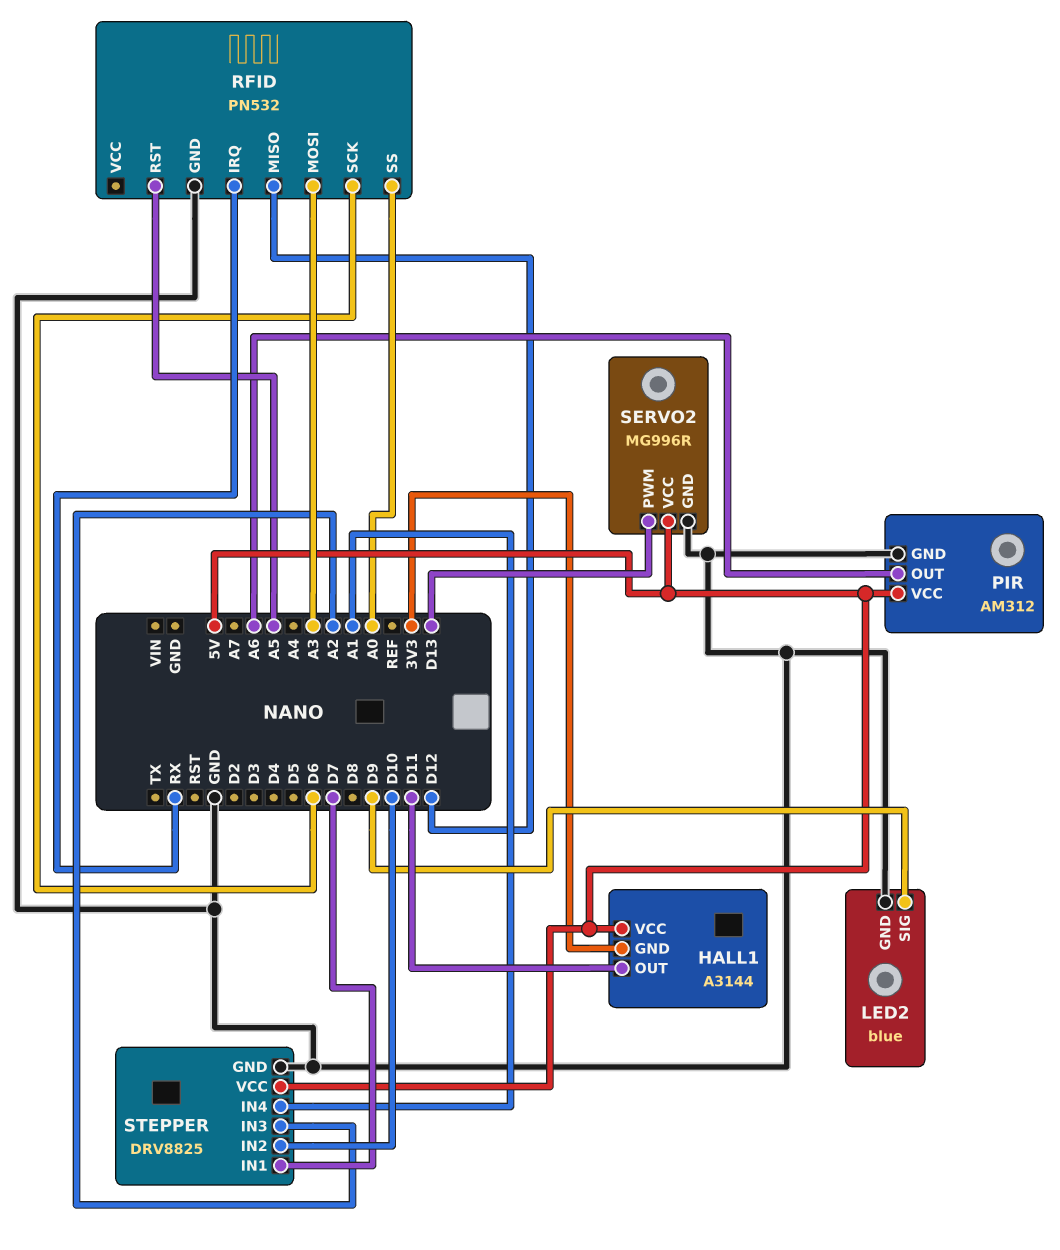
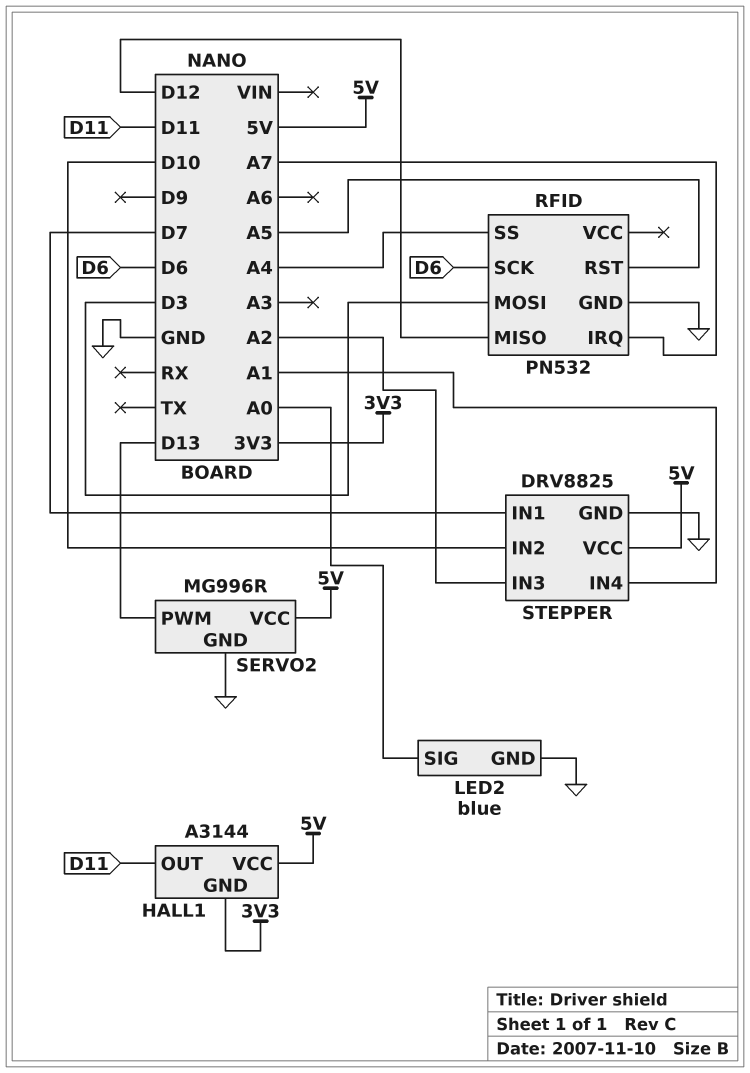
LED2 pin SIG: D9 -> A0
PIR: AM312 -> none
PIR pin GND: GND -> none
PIR pin OUT: A6 -> none
PIR pin VCC: 5V -> none
RFID pin IRQ: RX -> A7
RFID pin MOSI: A3 -> D3
RFID pin SS: A0 -> A4

